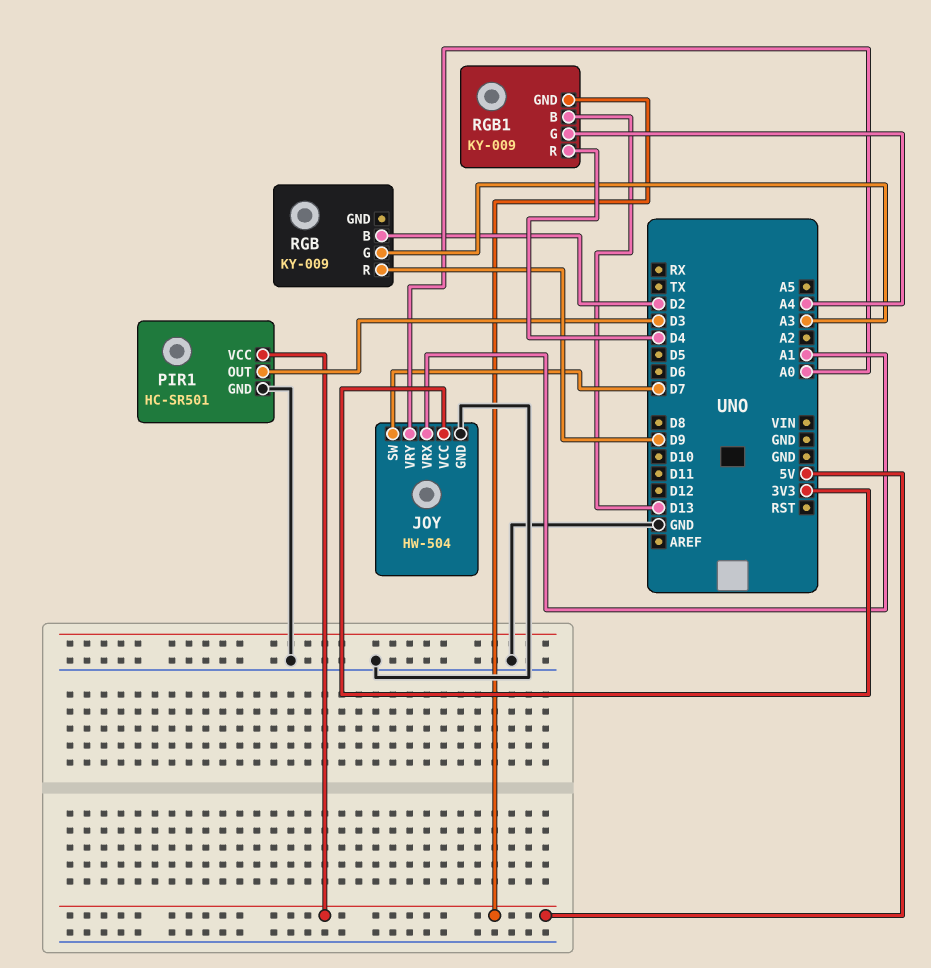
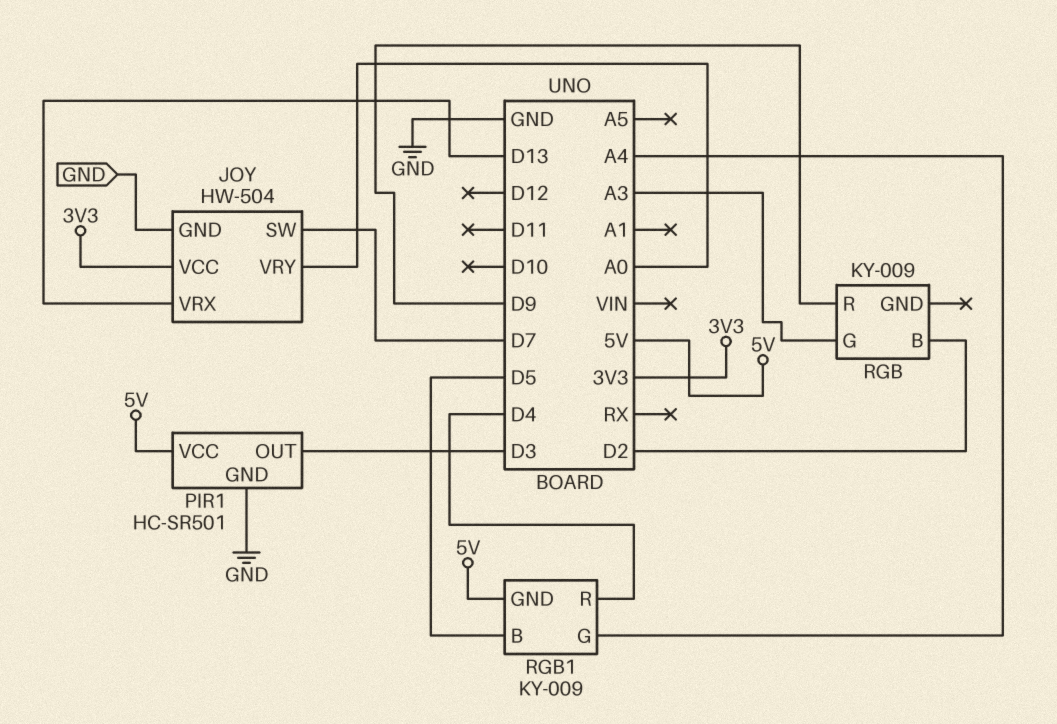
JOY pin VRX: A1 -> D13
RGB1 pin B: D13 -> D5

